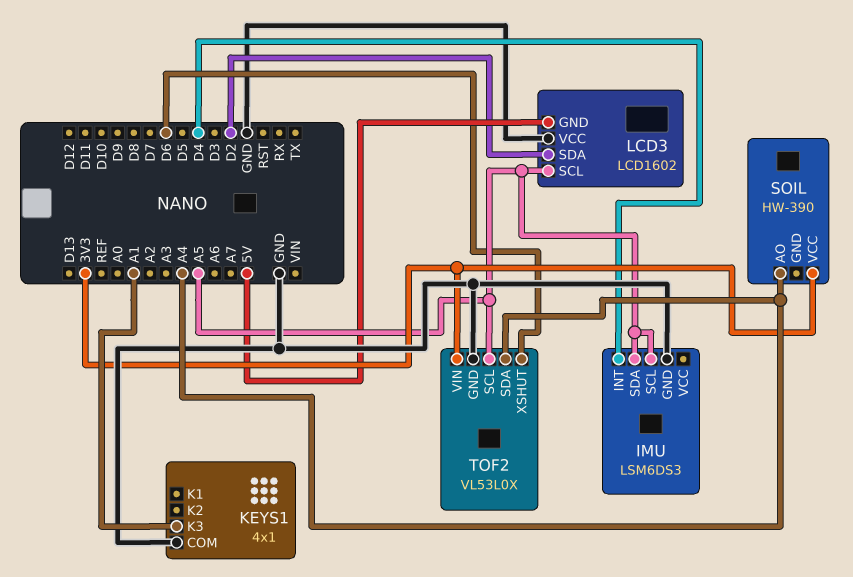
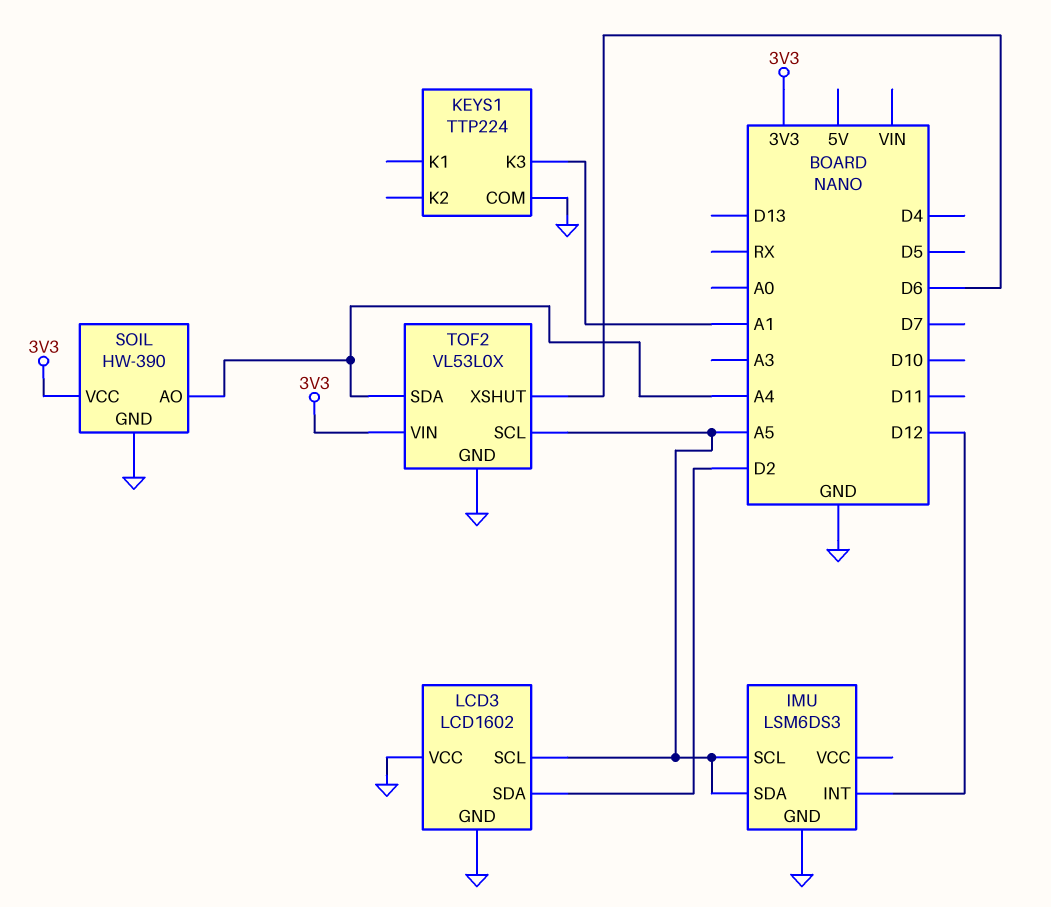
IMU pin INT: D4 -> D12
KEYS1: 4x1 -> TTP224
LCD3 pin GND: 5V -> GND
SOIL pin GND: none -> GND

